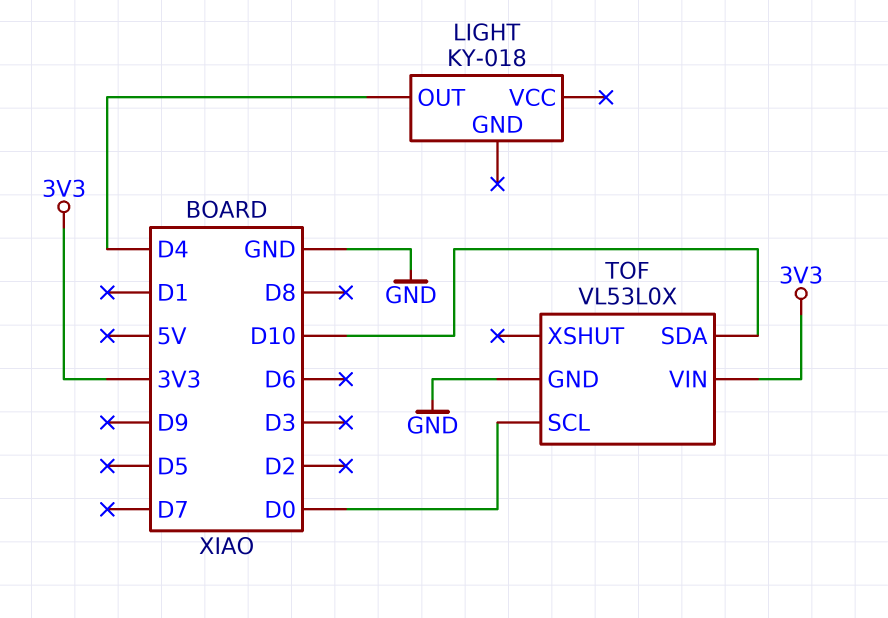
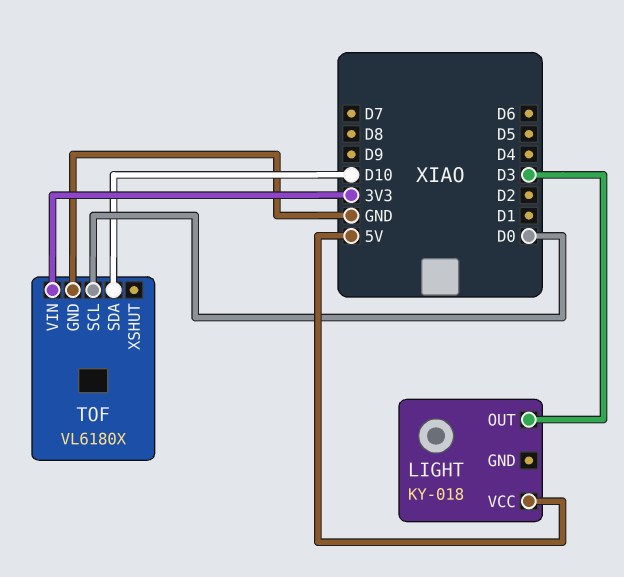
LIGHT pin OUT: D4 -> D3
LIGHT pin VCC: none -> 5V
TOF: VL53L0X -> VL6180X

